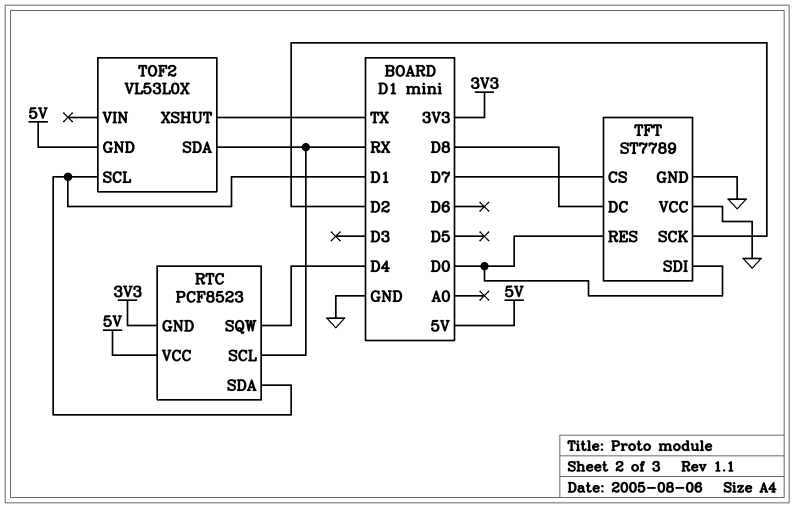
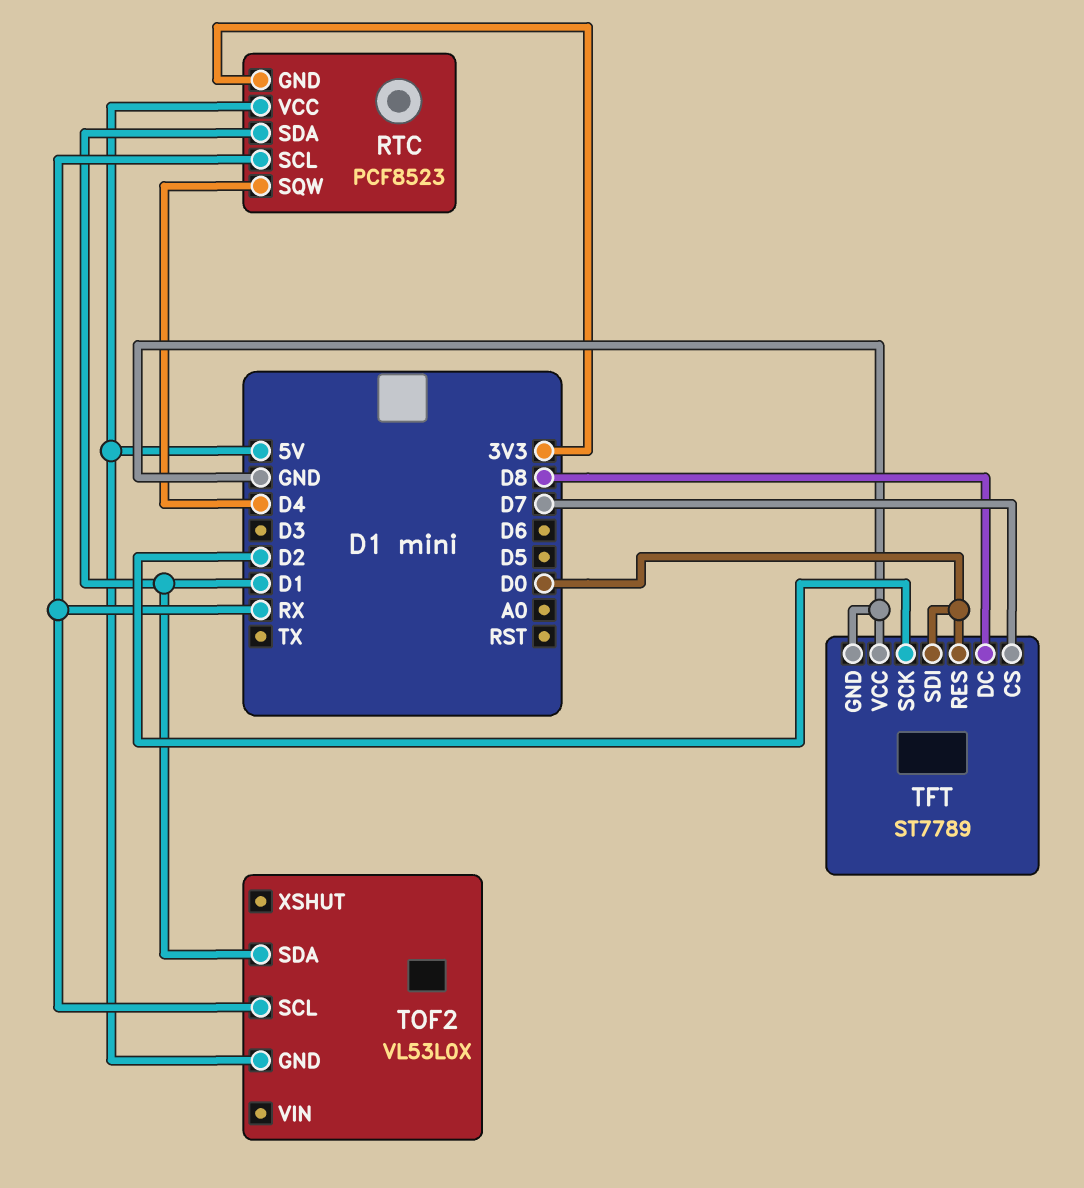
TOF2 pin SCL: D1 -> RX
TOF2 pin SDA: RX -> D1
TOF2 pin XSHUT: TX -> none

